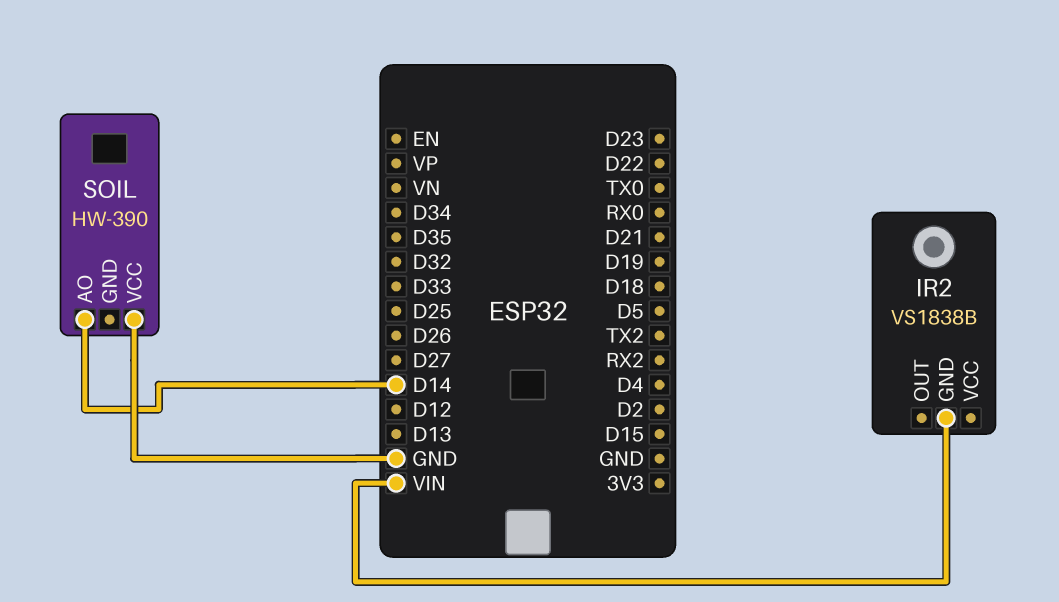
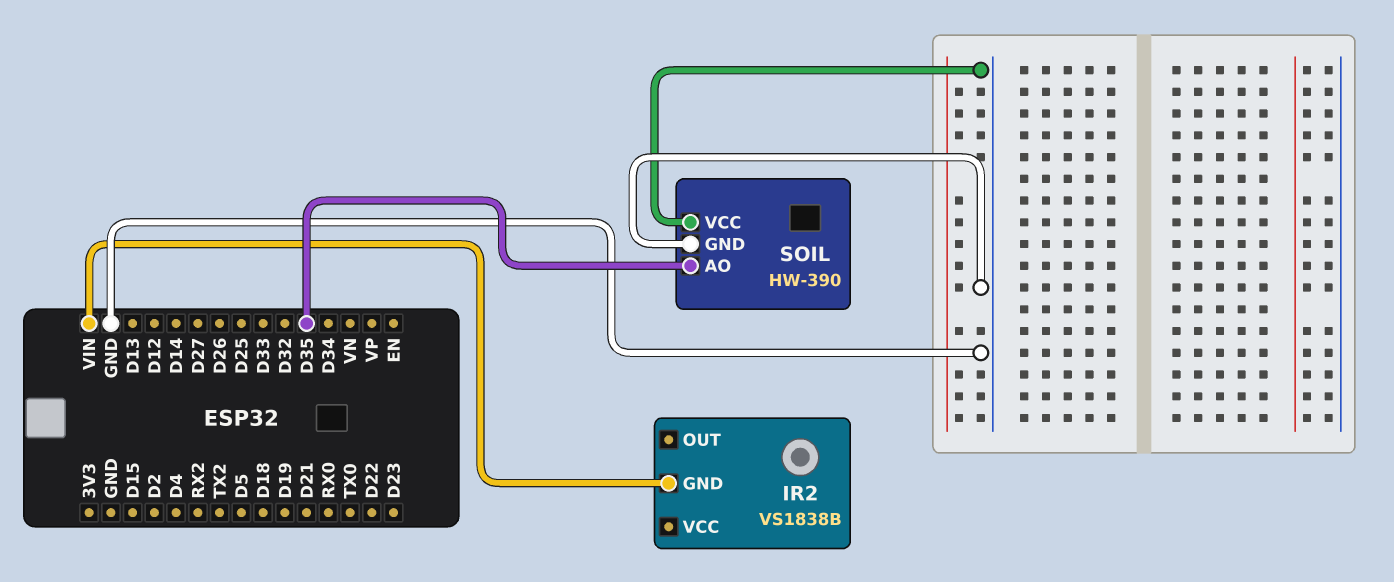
SOIL pin AO: D14 -> D35
SOIL pin GND: none -> GND

